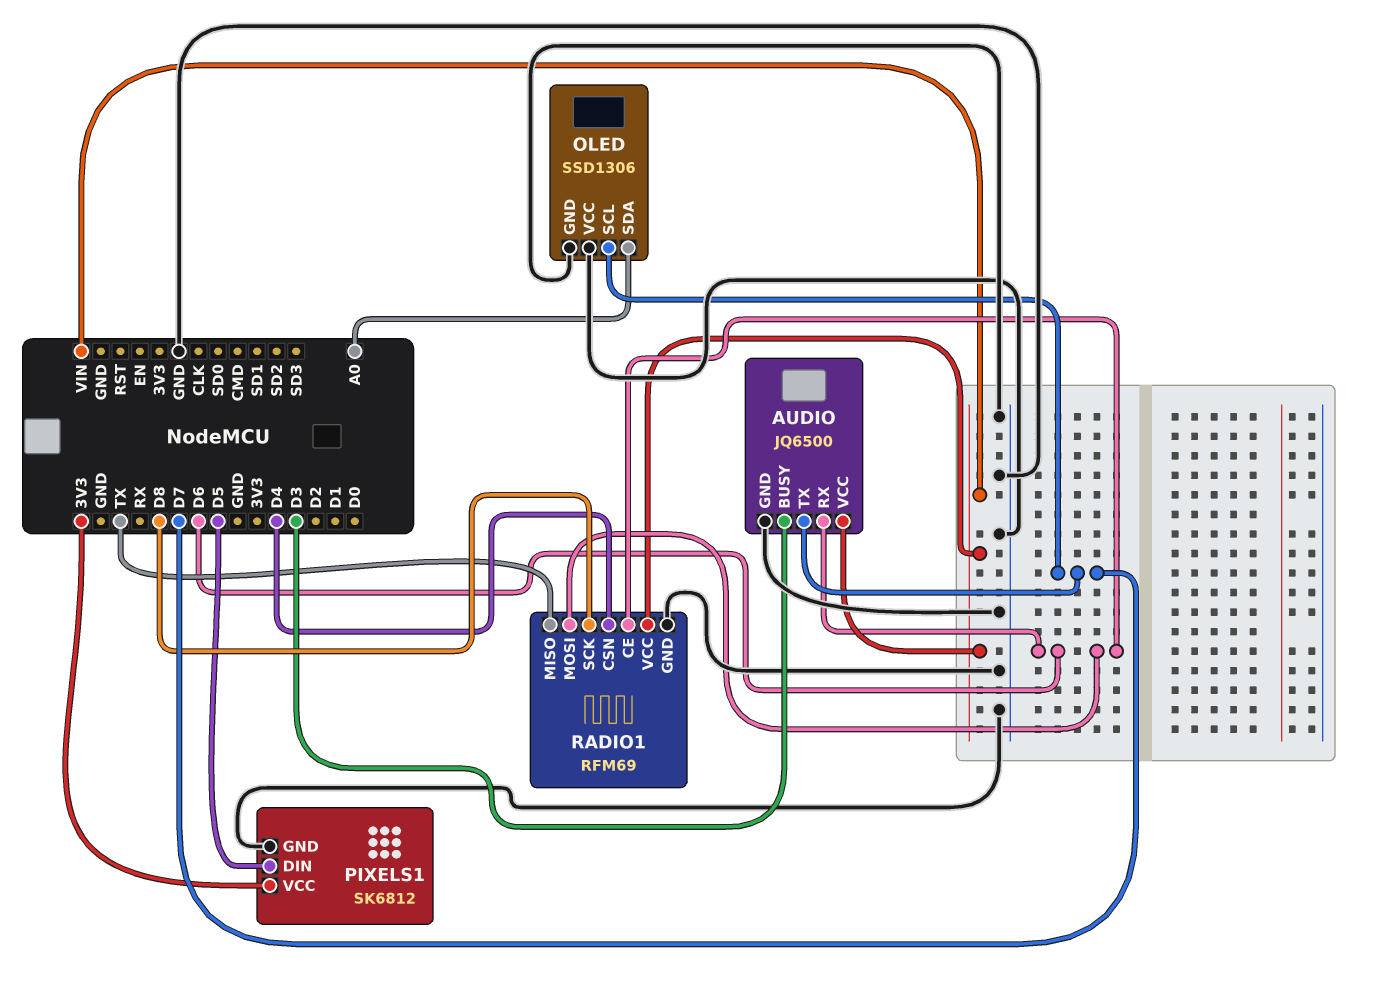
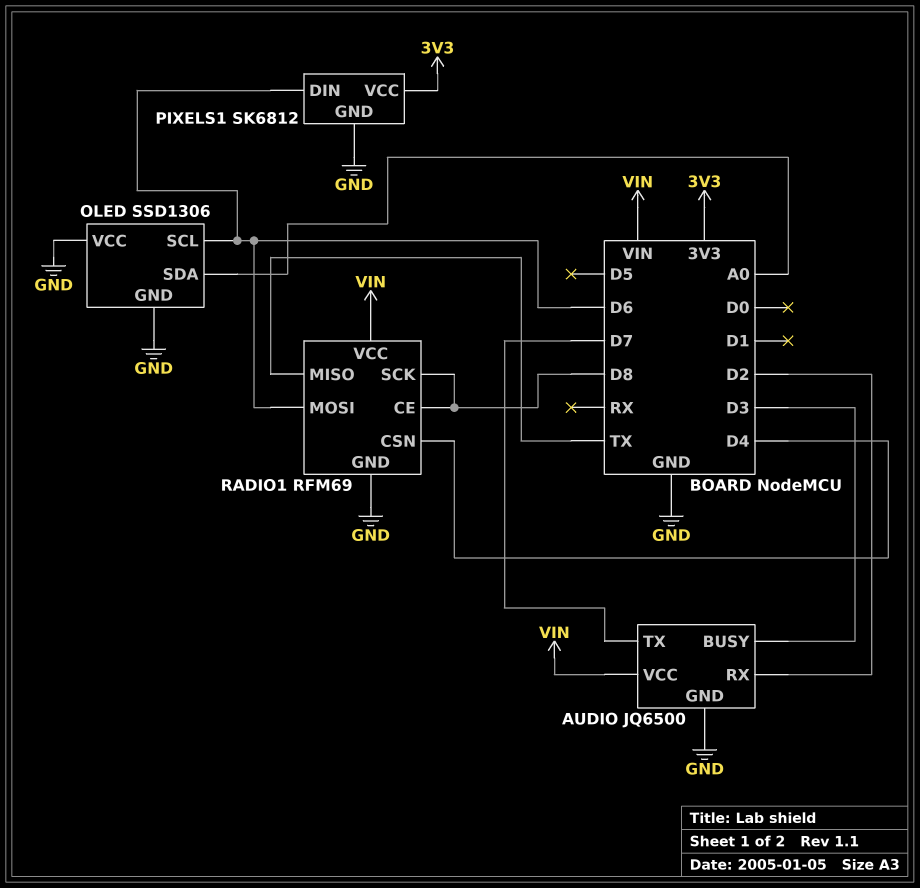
AUDIO pin RX: D6 -> D2
OLED pin SCL: D7 -> D6
PIXELS1 pin DIN: D5 -> D6
RADIO1 pin CE: D6 -> D8

